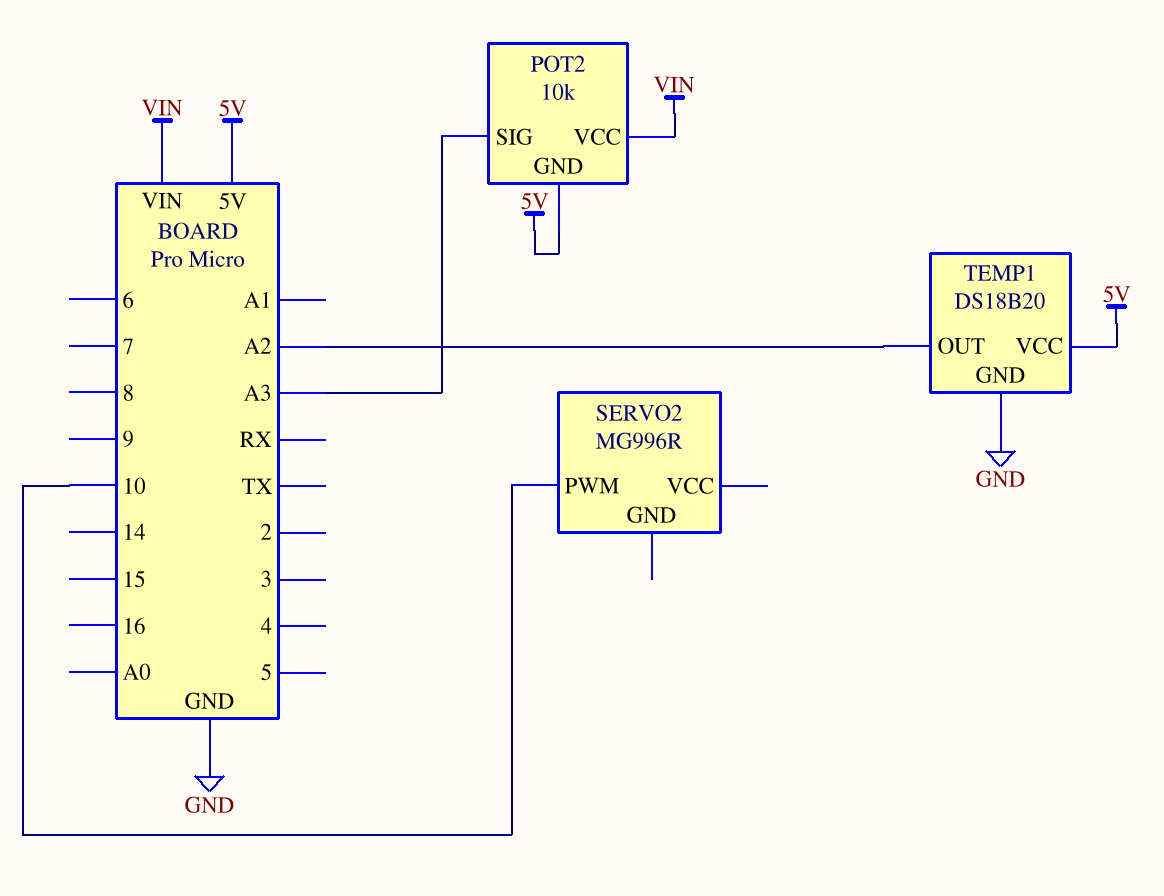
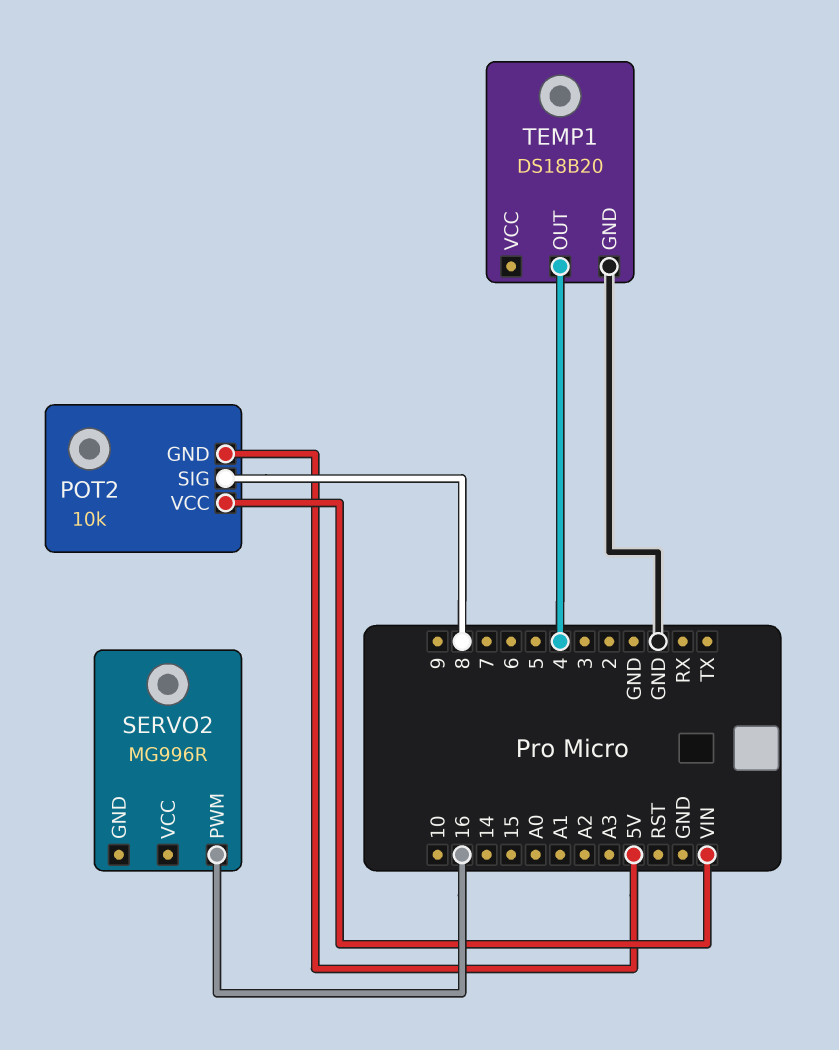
POT2 pin SIG: A3 -> 8
SERVO2 pin PWM: 10 -> 16
TEMP1 pin OUT: A2 -> 4
TEMP1 pin VCC: 5V -> none

